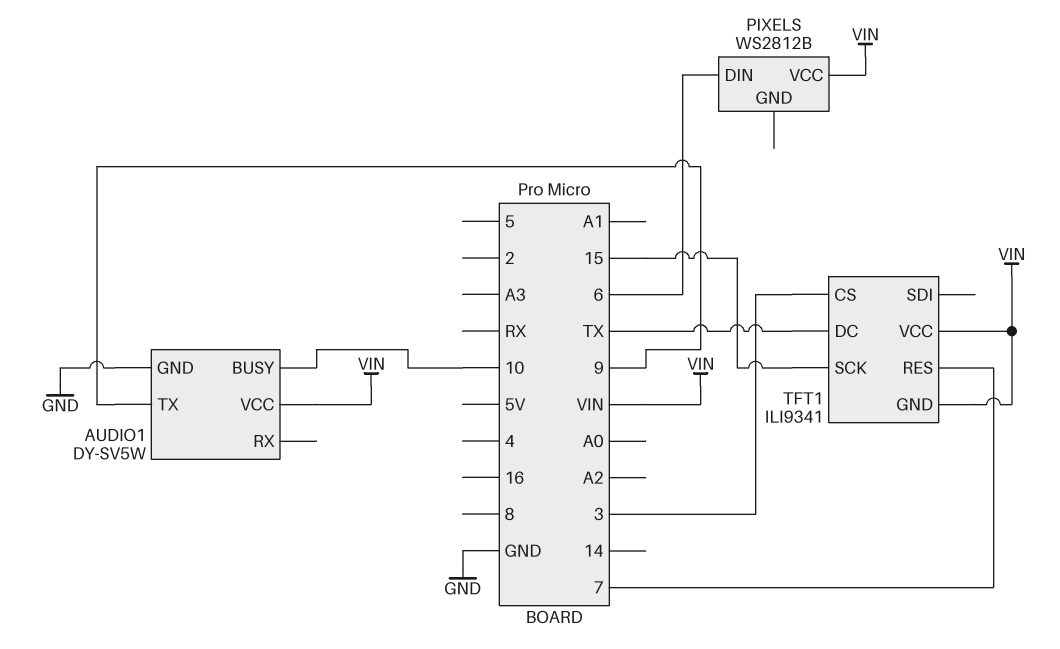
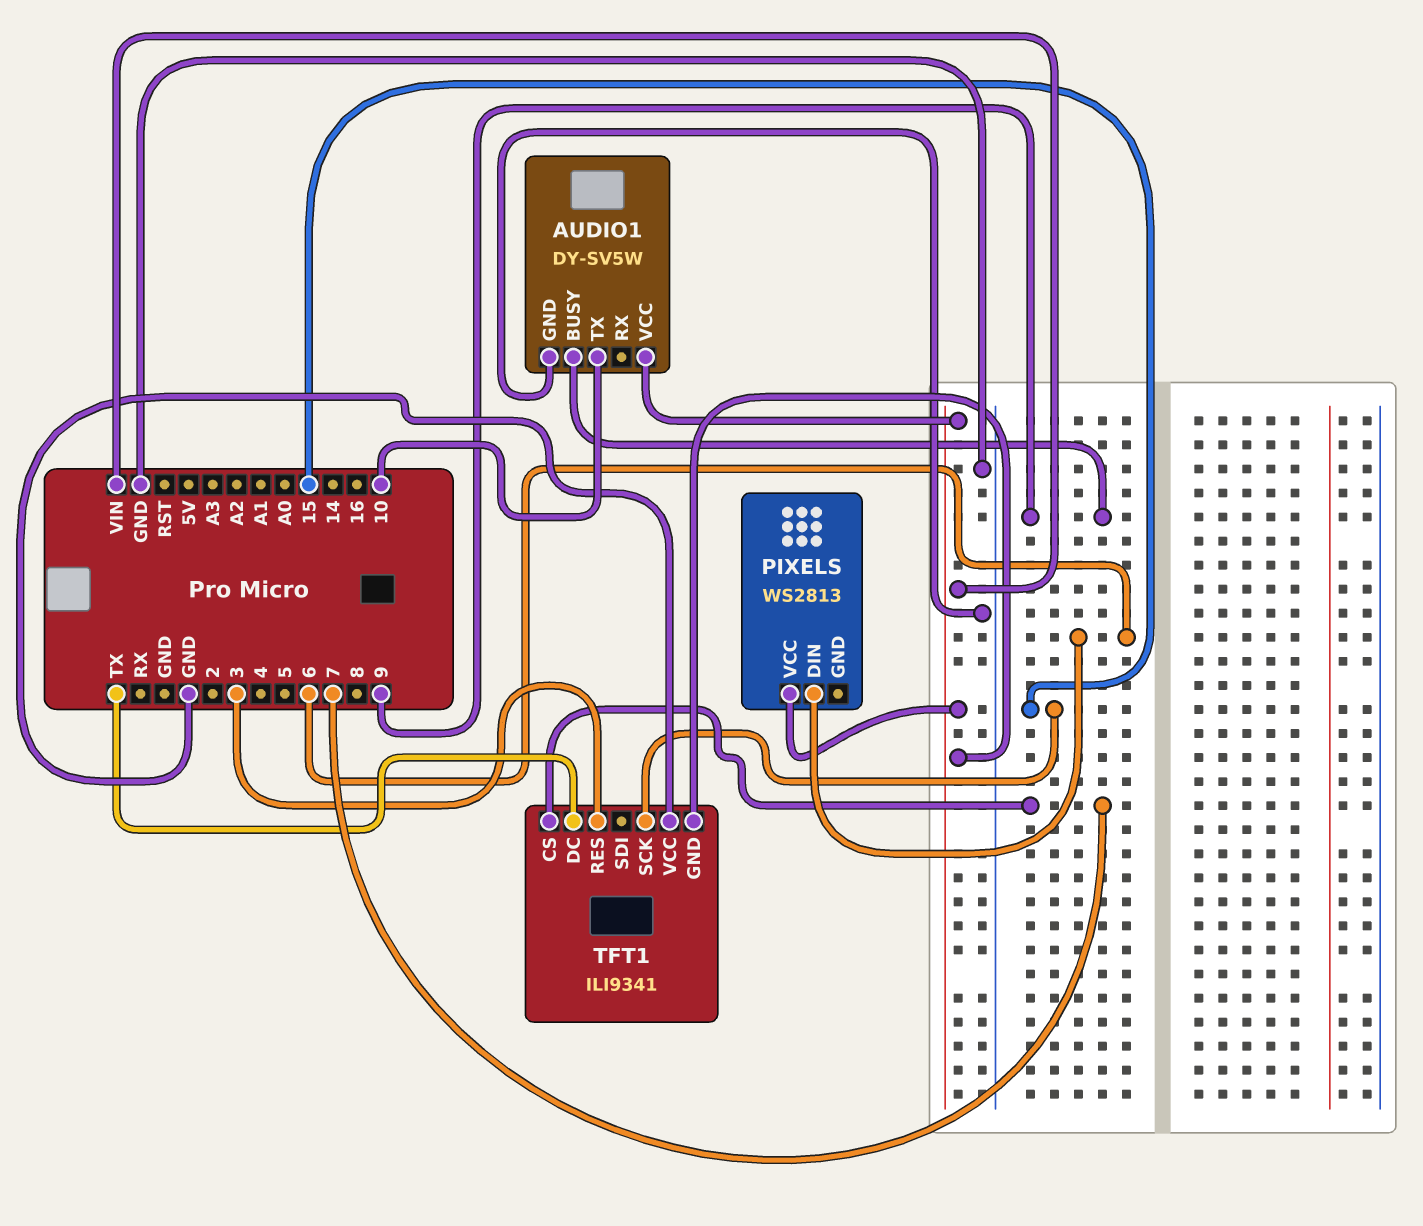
AUDIO1 pin BUSY: 10 -> 9
AUDIO1 pin TX: 9 -> 10
PIXELS: WS2812B -> WS2813
TFT1 pin CS: 3 -> 7
TFT1 pin RES: 7 -> 3
TFT1 pin VCC: VIN -> GND

